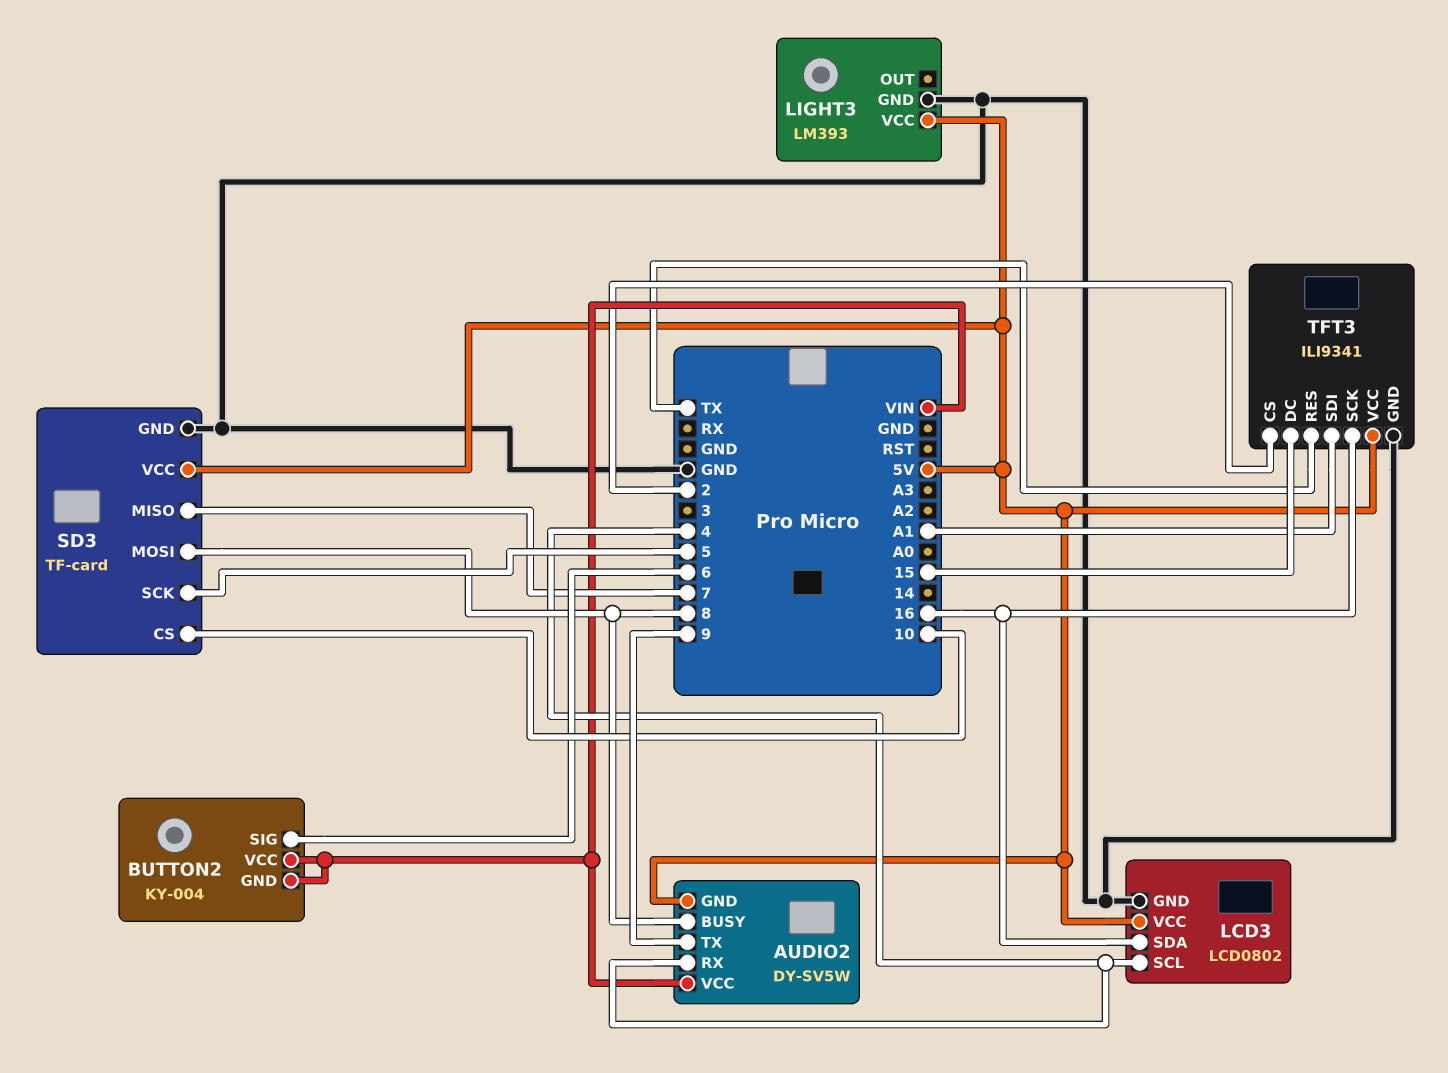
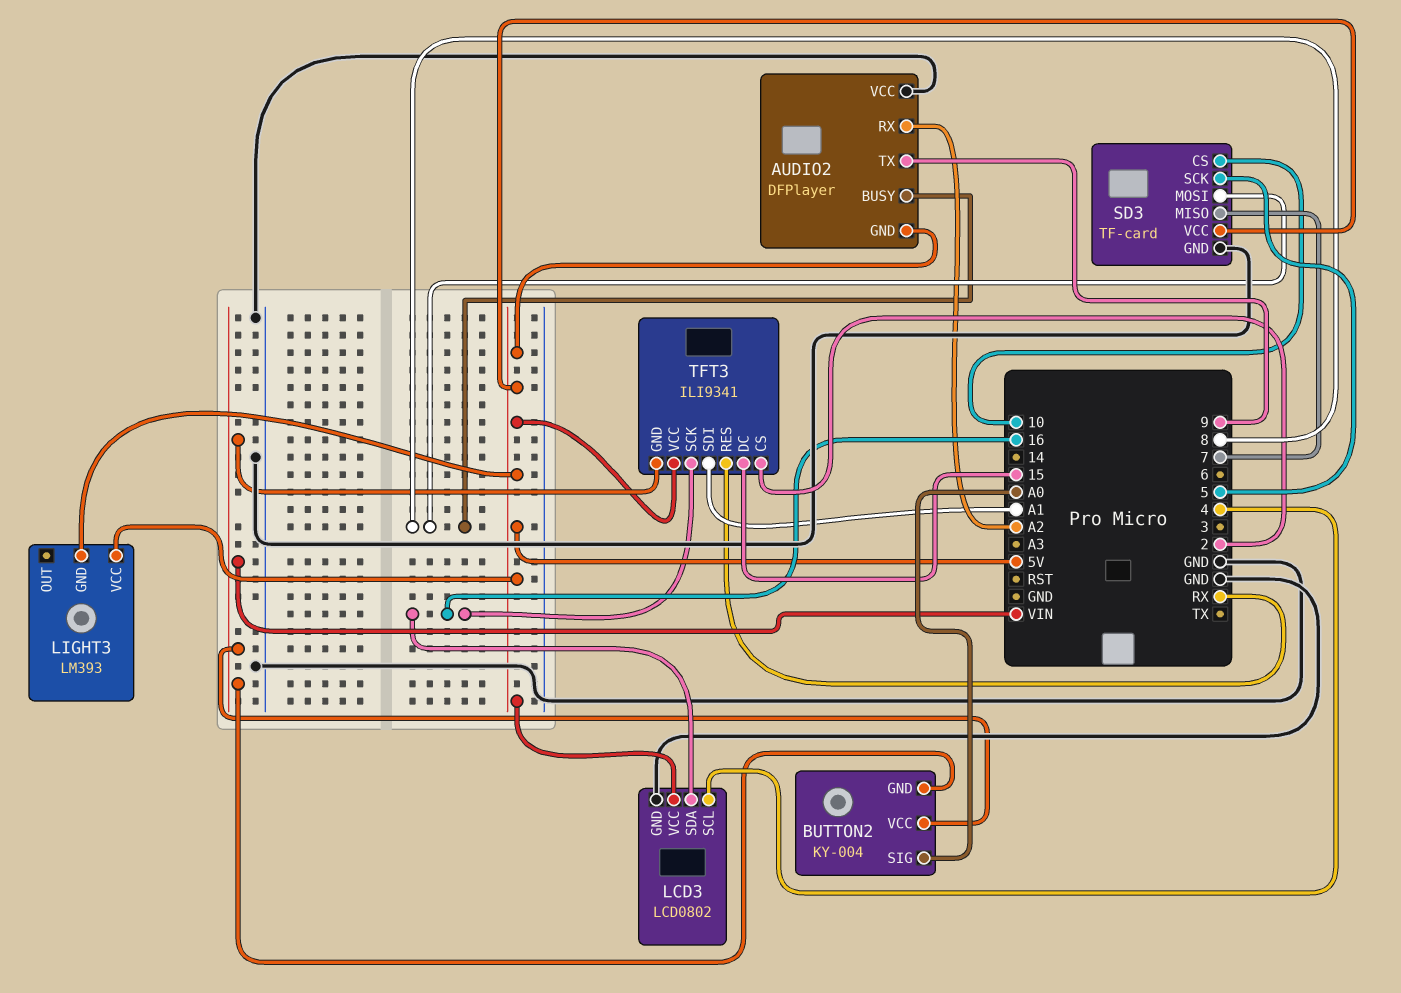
AUDIO2: DY-SV5W -> DFPlayer
AUDIO2 pin RX: 4 -> A2
AUDIO2 pin VCC: VIN -> GND
BUTTON2 pin SIG: 6 -> A0
LIGHT3 pin GND: GND -> 5V
TFT3 pin GND: GND -> VIN
TFT3 pin RES: TX -> RX

